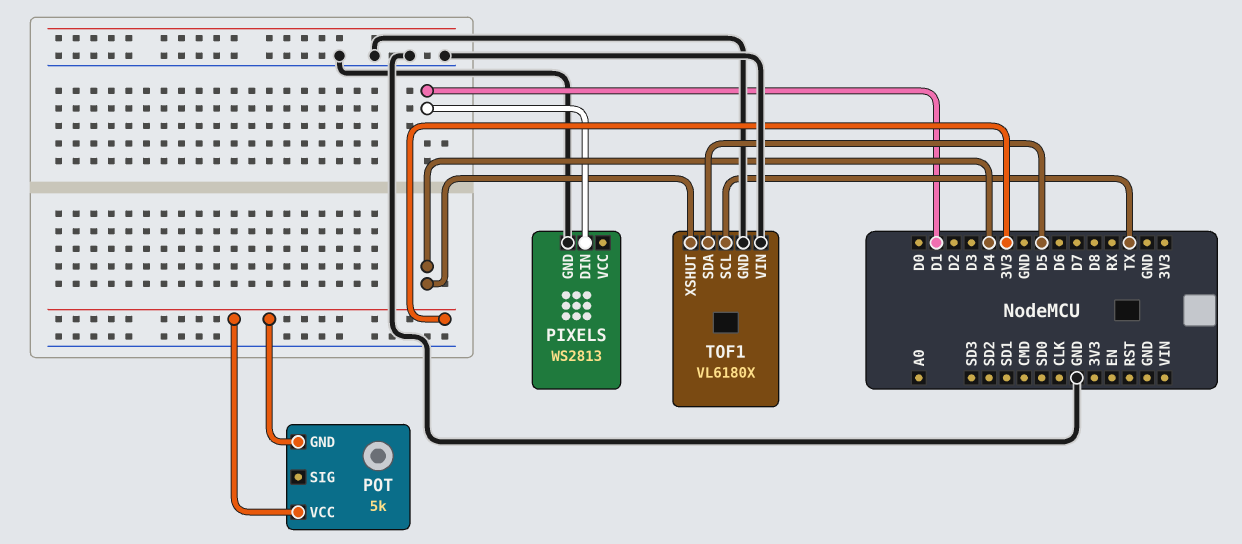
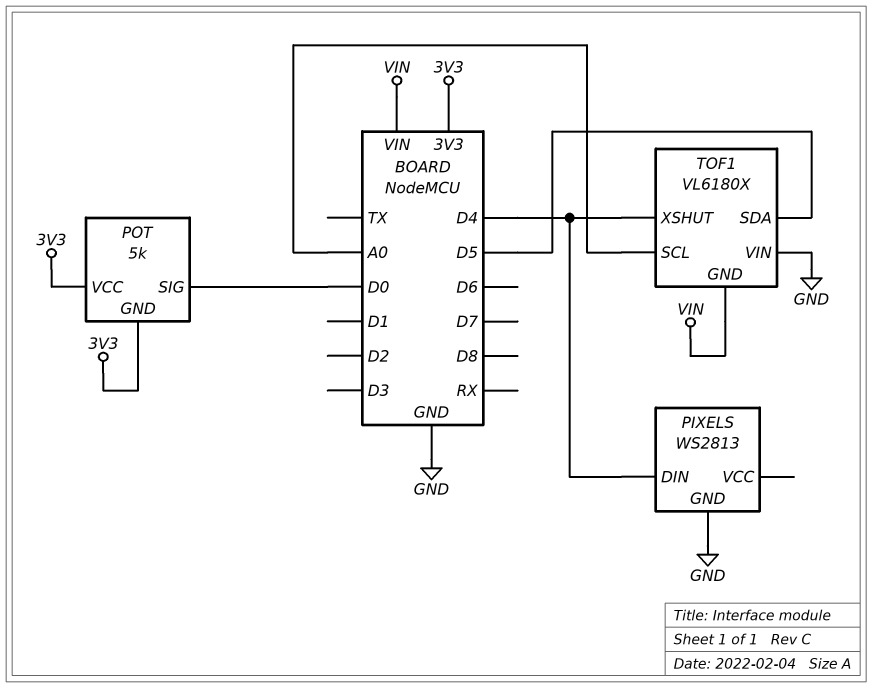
PIXELS pin DIN: D1 -> D4
POT pin SIG: none -> D0
TOF1 pin GND: GND -> VIN
TOF1 pin SCL: TX -> A0

